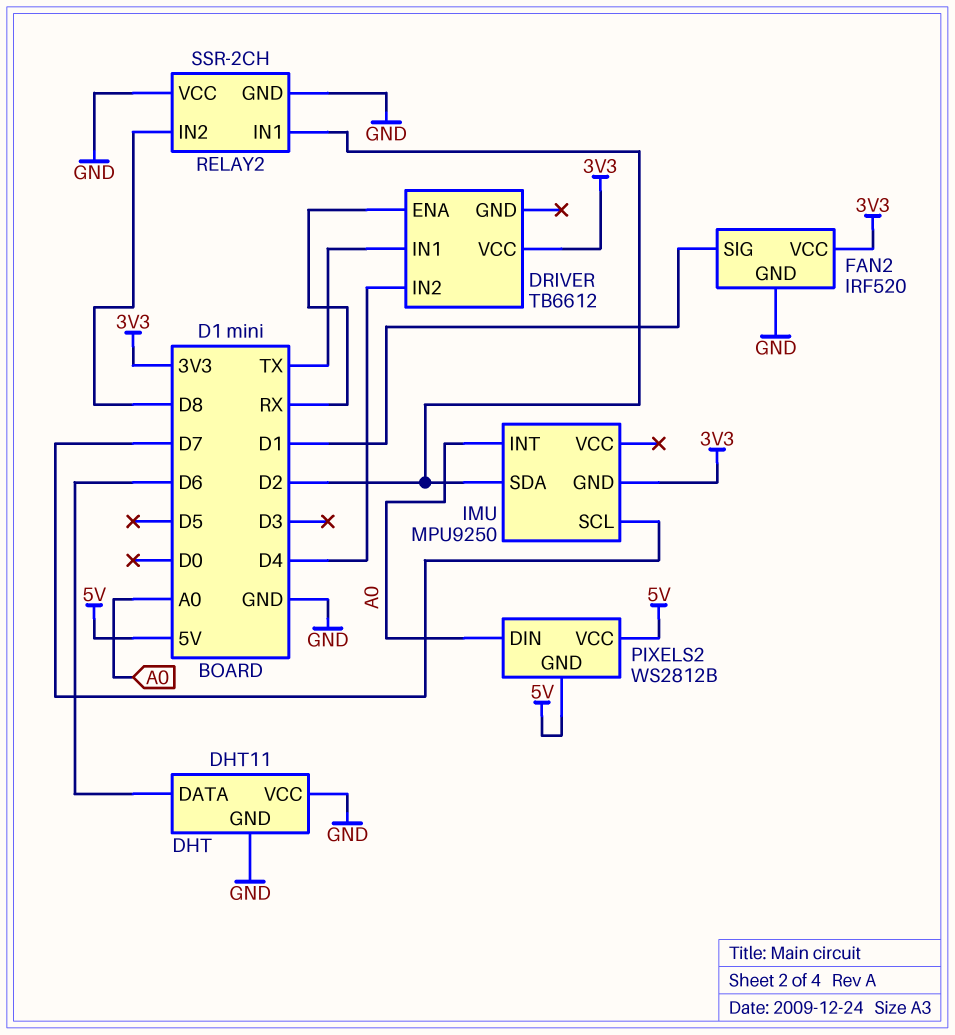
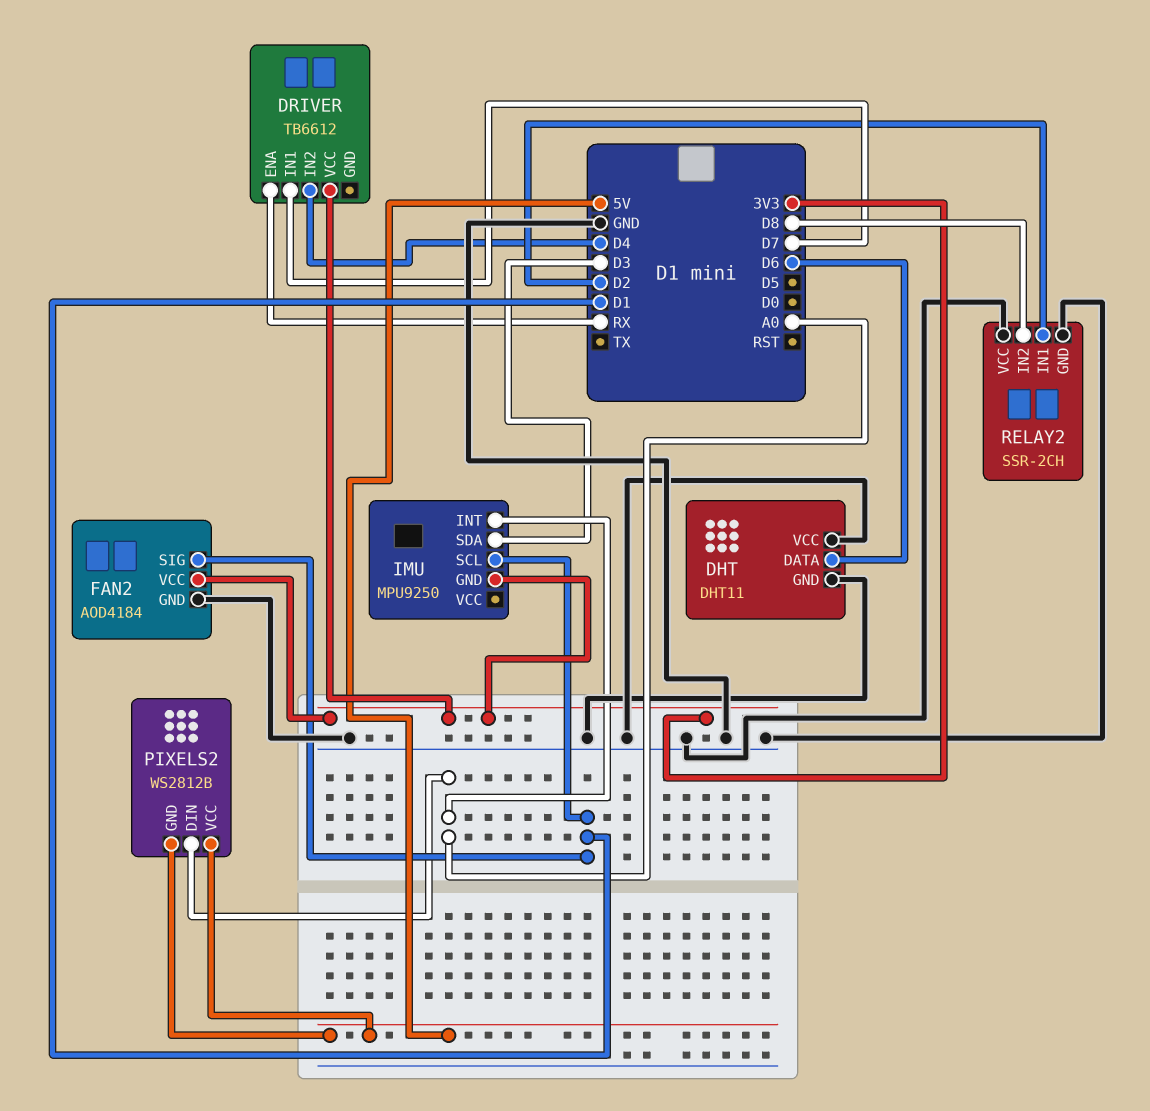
DRIVER pin IN1: TX -> D7
FAN2: IRF520 -> AOD4184
IMU pin SCL: D7 -> D1
IMU pin SDA: D2 -> D3

